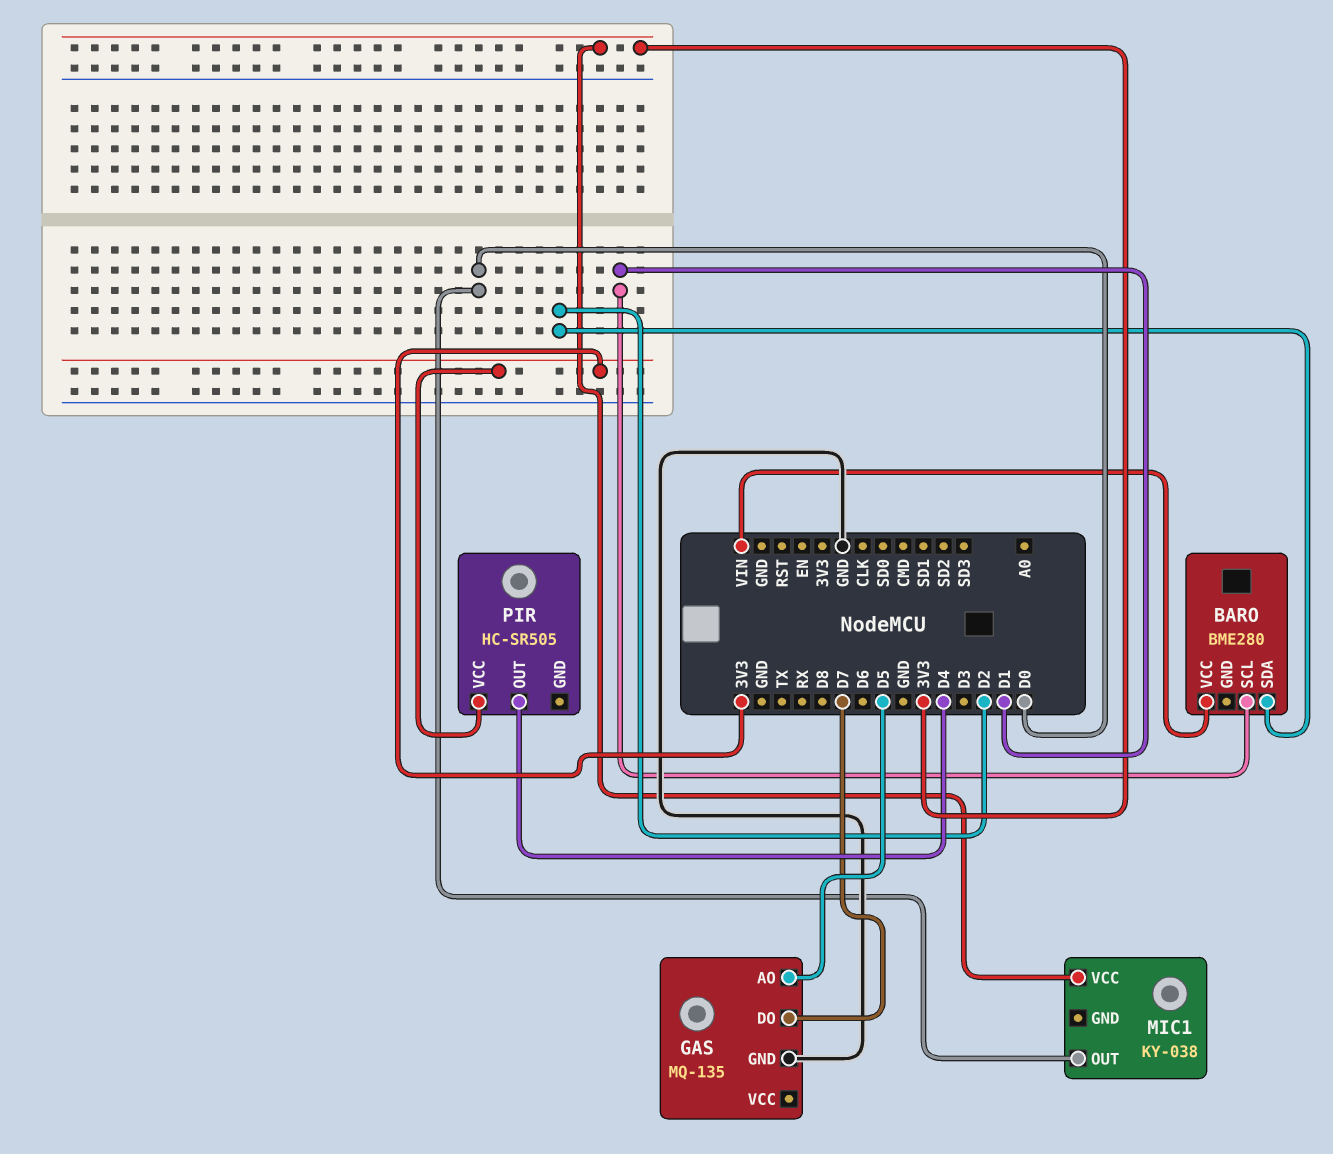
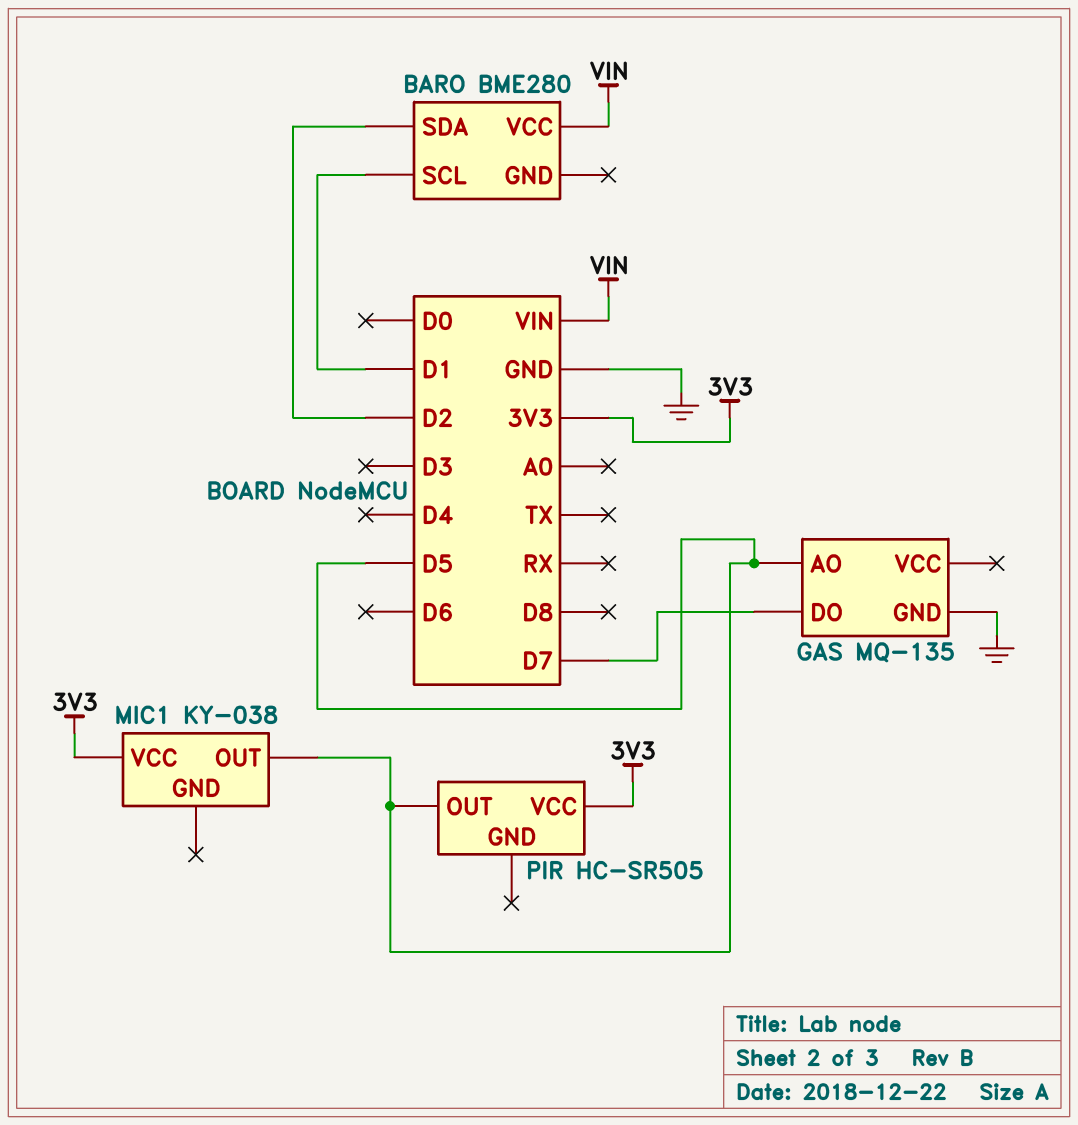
MIC1 pin OUT: D0 -> D5
PIR pin OUT: D4 -> D5

